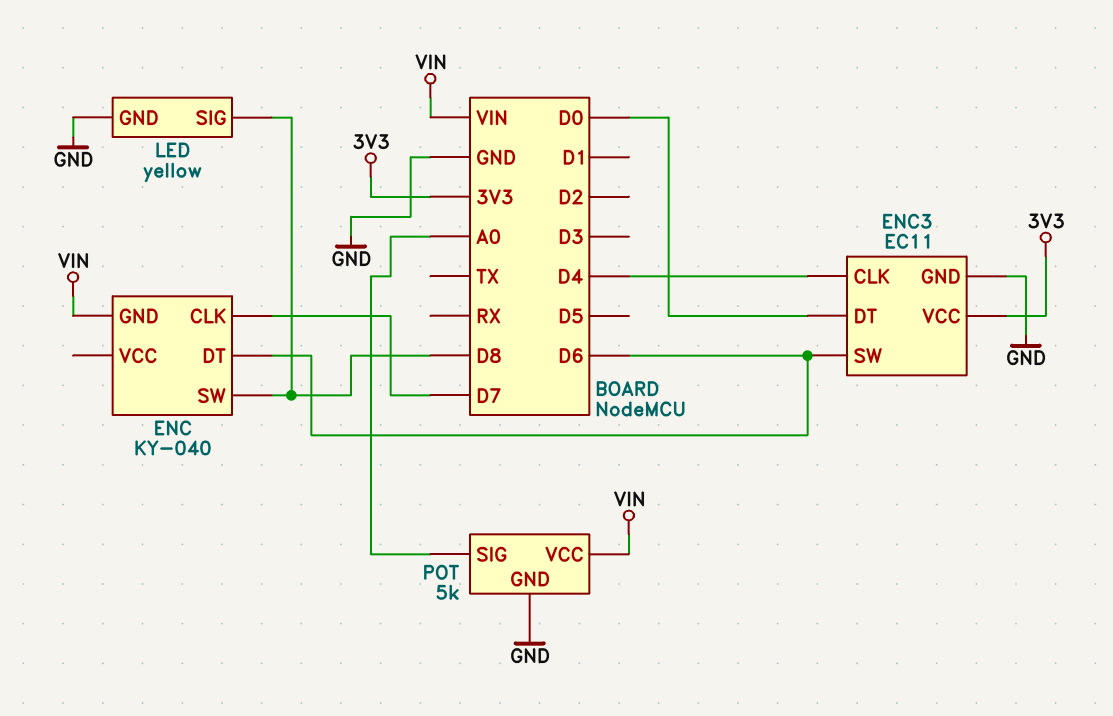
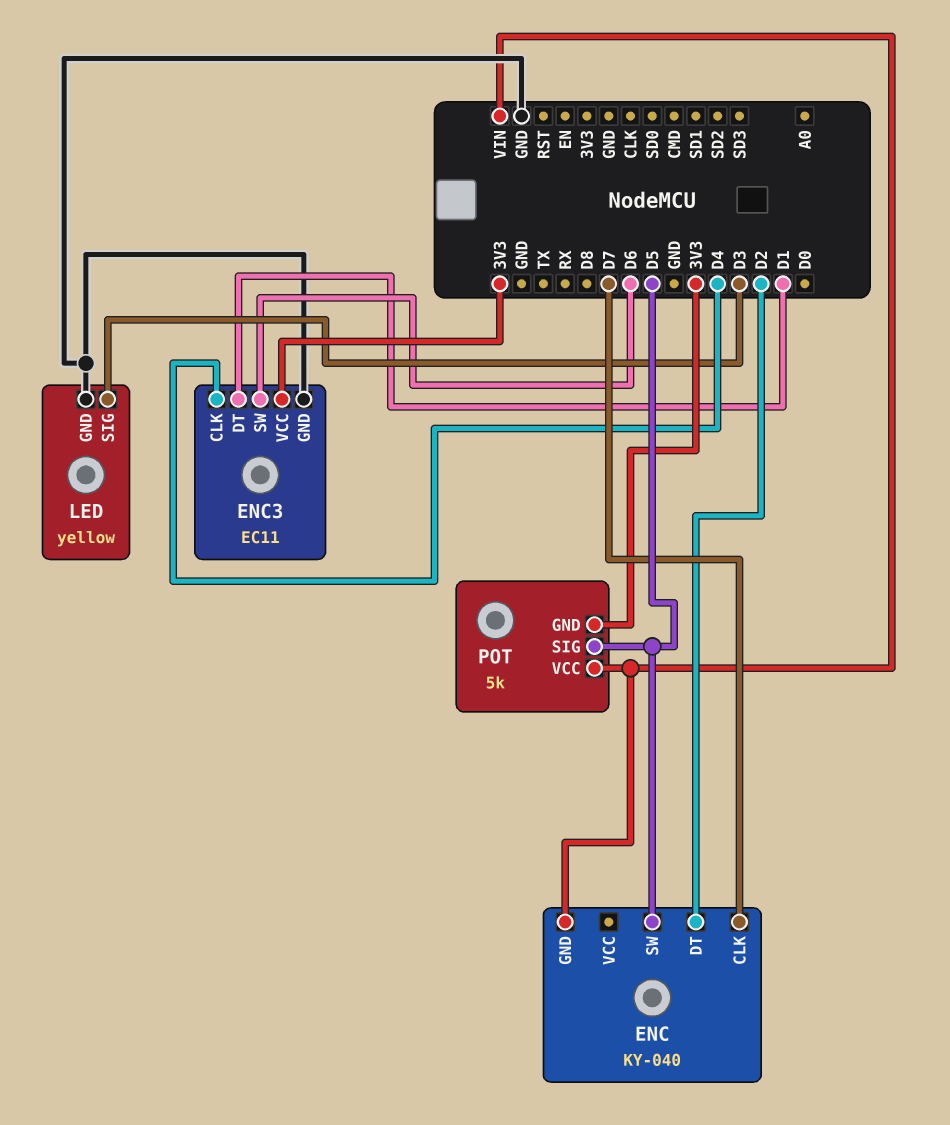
ENC pin DT: D6 -> D2
ENC pin SW: D8 -> D5
ENC3 pin DT: D0 -> D1
LED pin SIG: D8 -> D3
POT pin GND: GND -> 3V3
POT pin SIG: A0 -> D5

